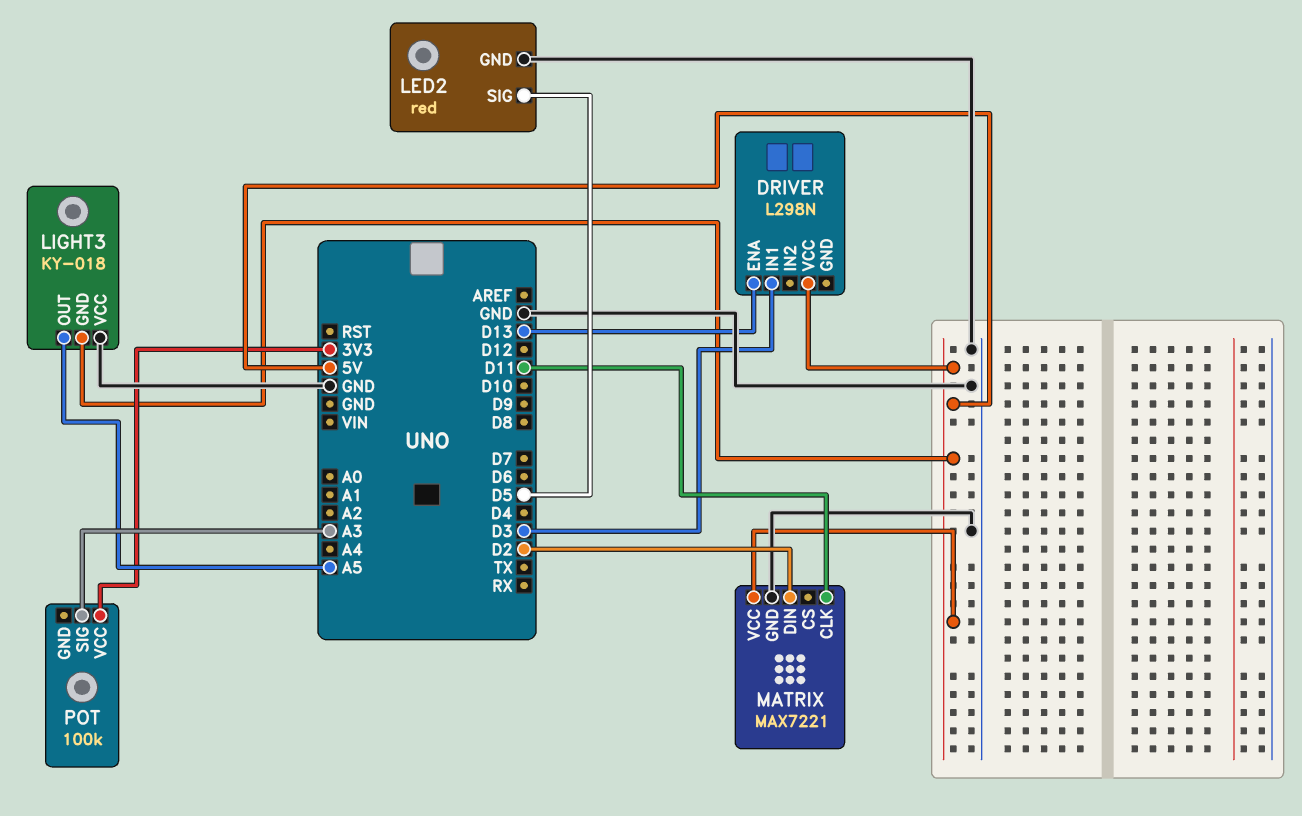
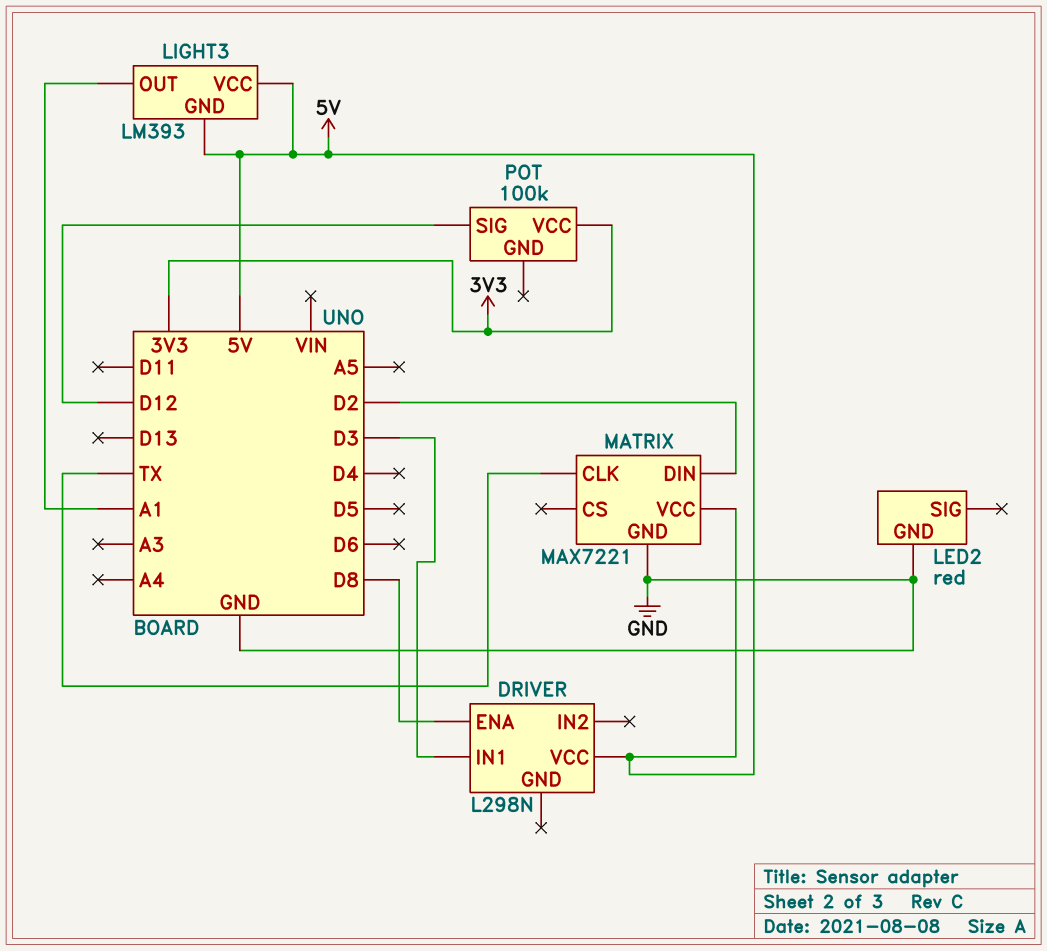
DRIVER pin ENA: D13 -> D8
LED2 pin SIG: D5 -> none
LIGHT3: KY-018 -> LM393
LIGHT3 pin OUT: A5 -> A1
LIGHT3 pin VCC: GND -> 5V
MATRIX pin CLK: D11 -> TX
POT pin SIG: A3 -> D12

